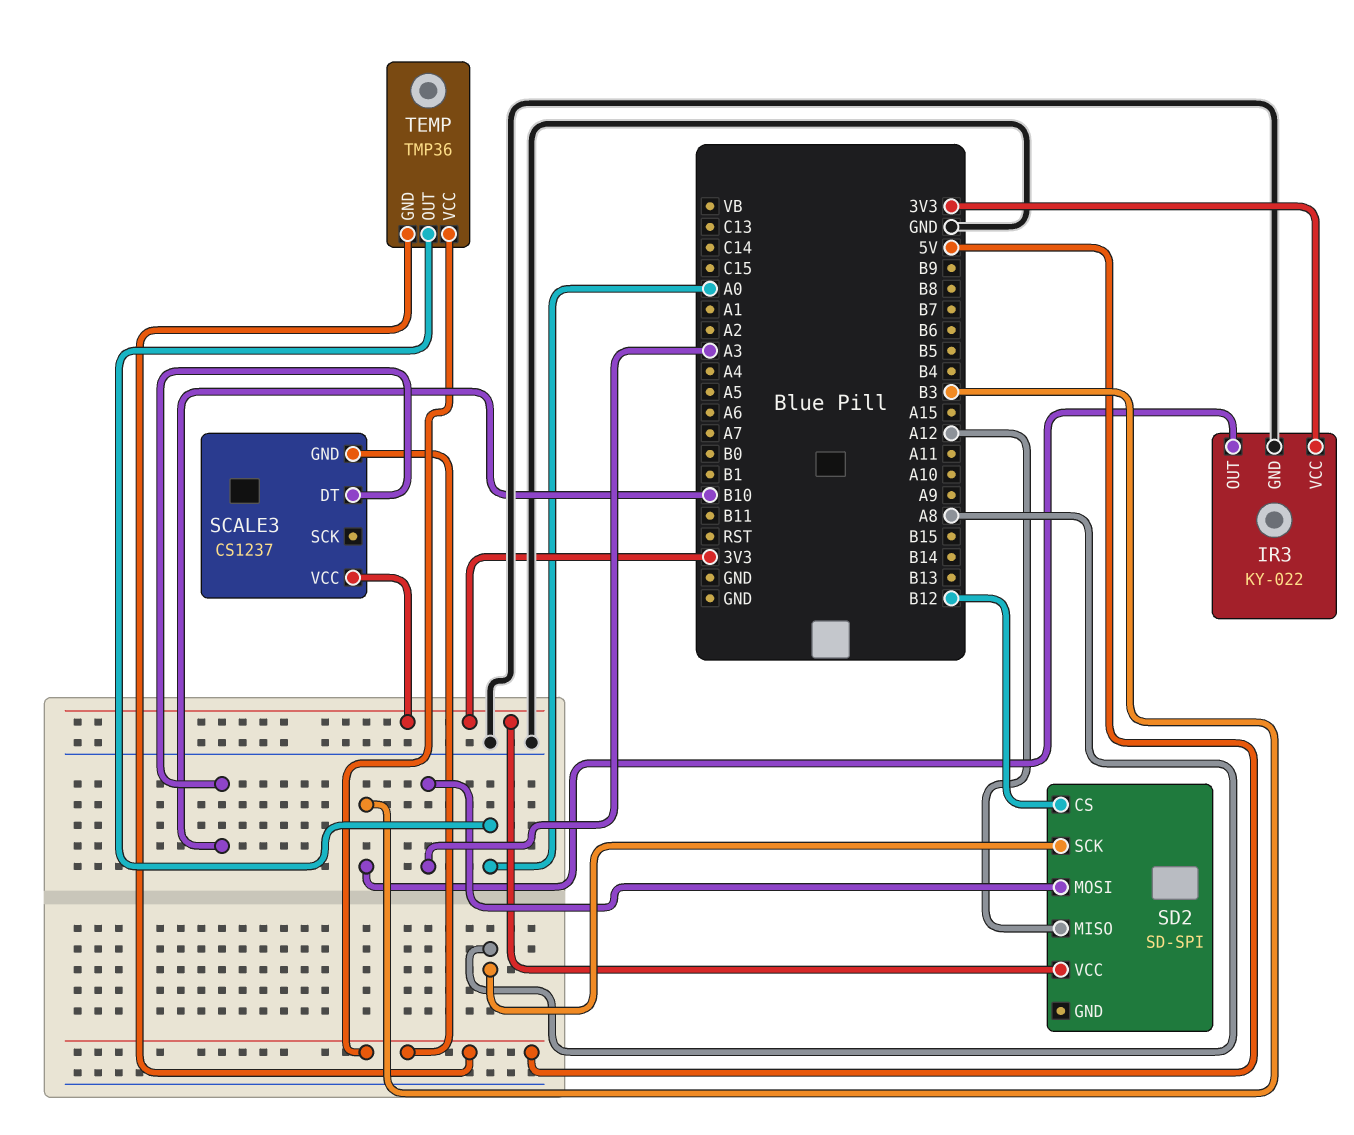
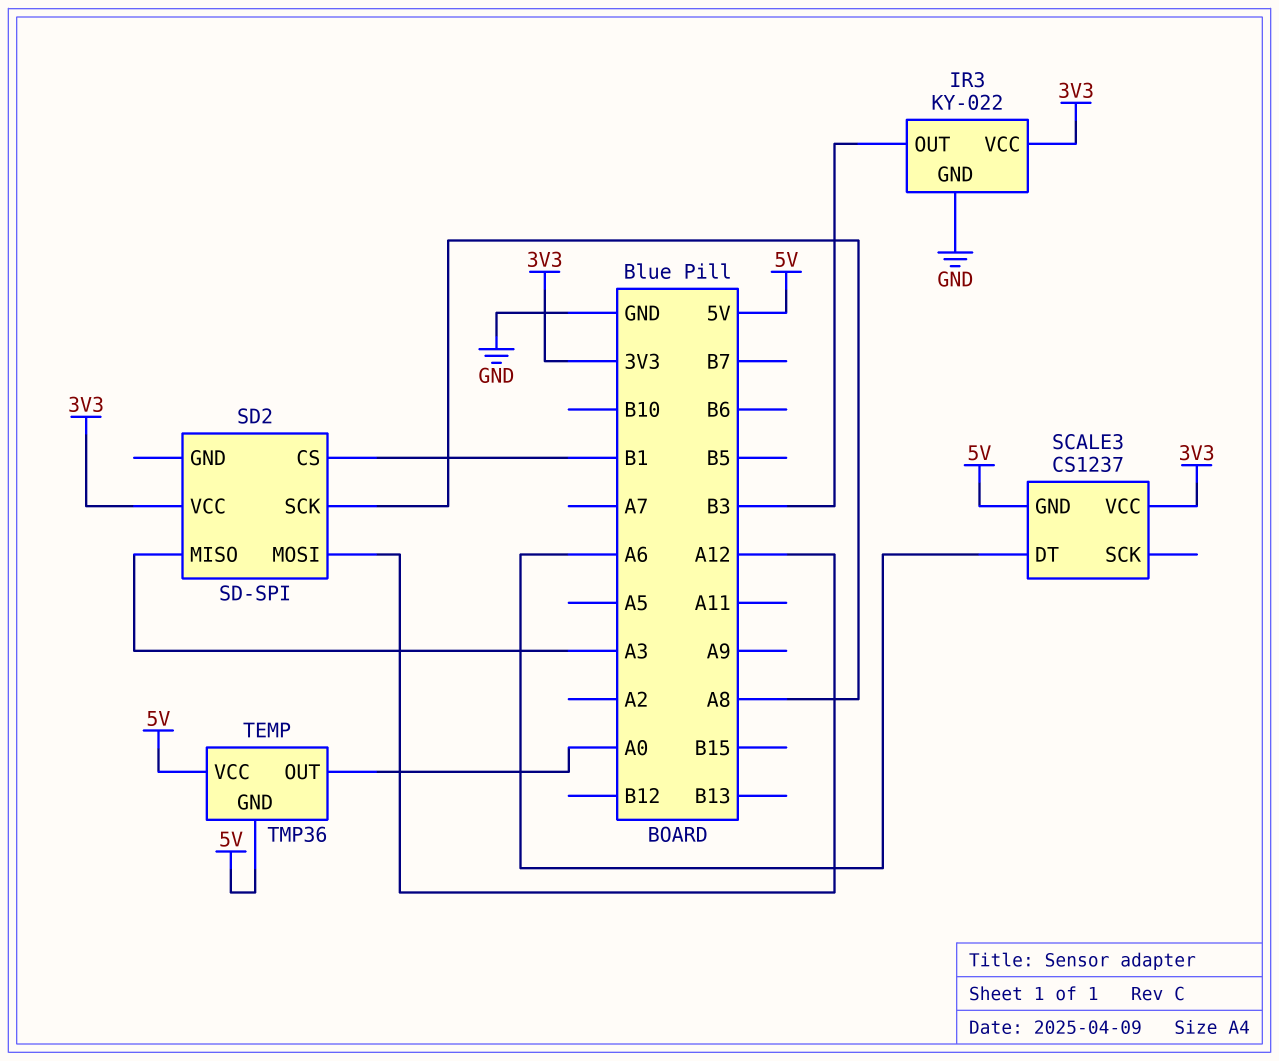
SCALE3 pin DT: B10 -> A6
SD2 pin CS: B12 -> B1
SD2 pin MISO: A12 -> A3
SD2 pin MOSI: A3 -> A12

